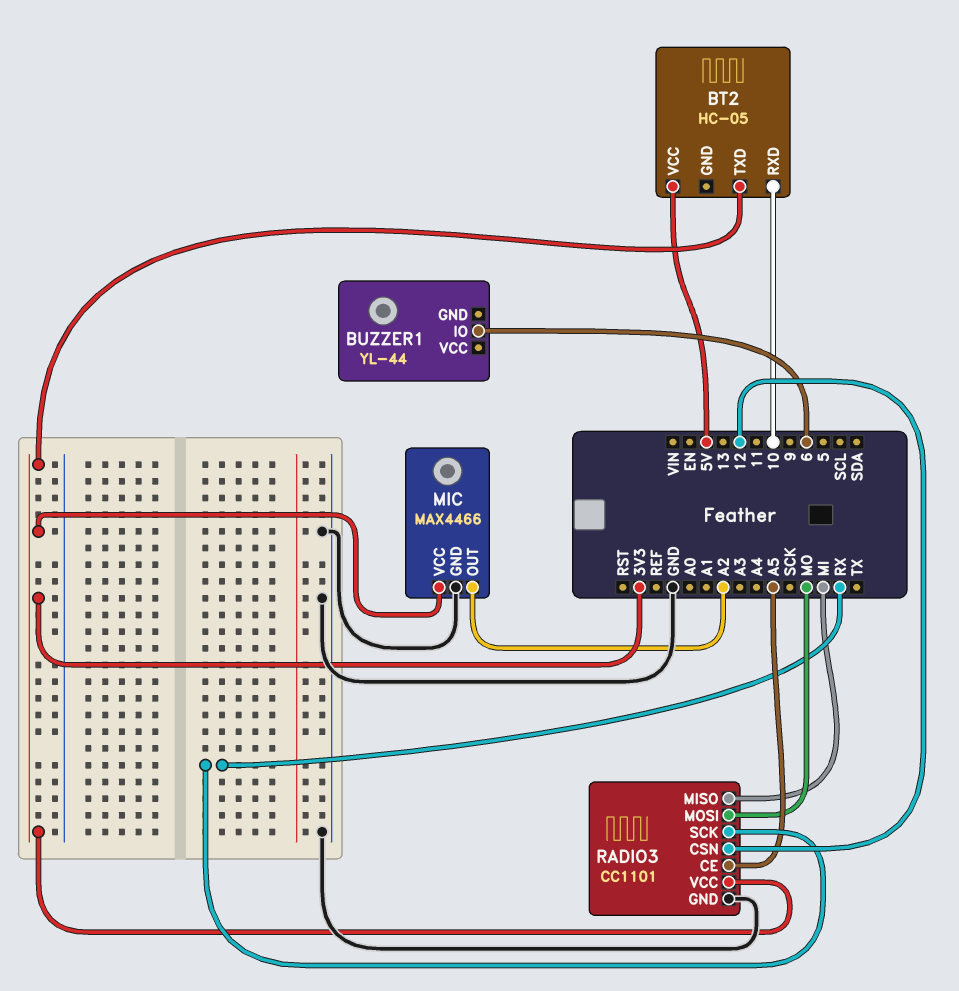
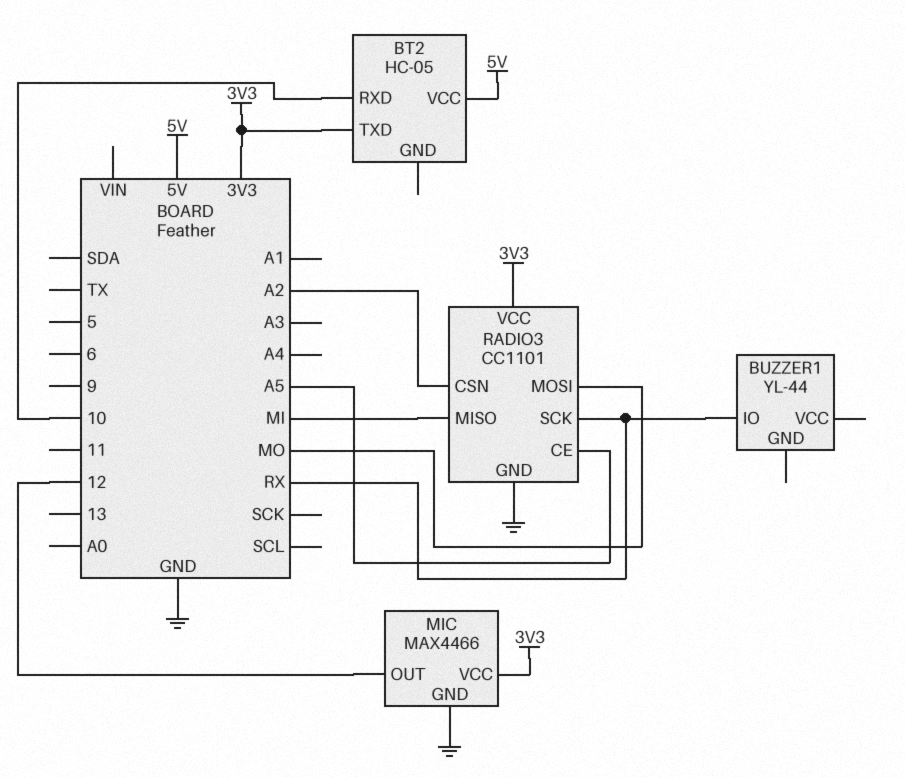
BUZZER1 pin IO: 6 -> RX
MIC pin OUT: A2 -> 12
RADIO3 pin CSN: 12 -> A2

